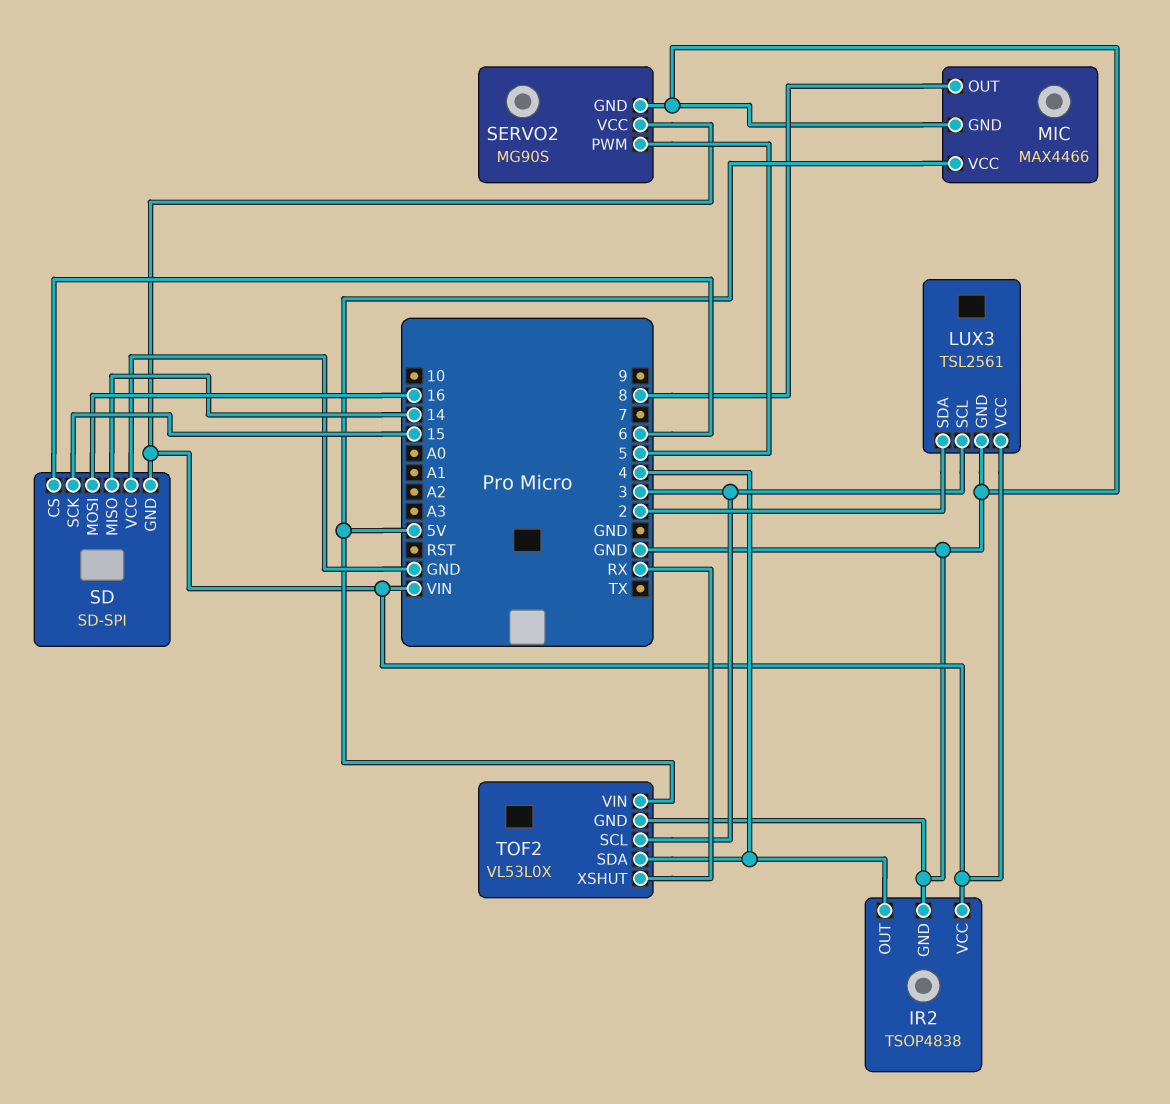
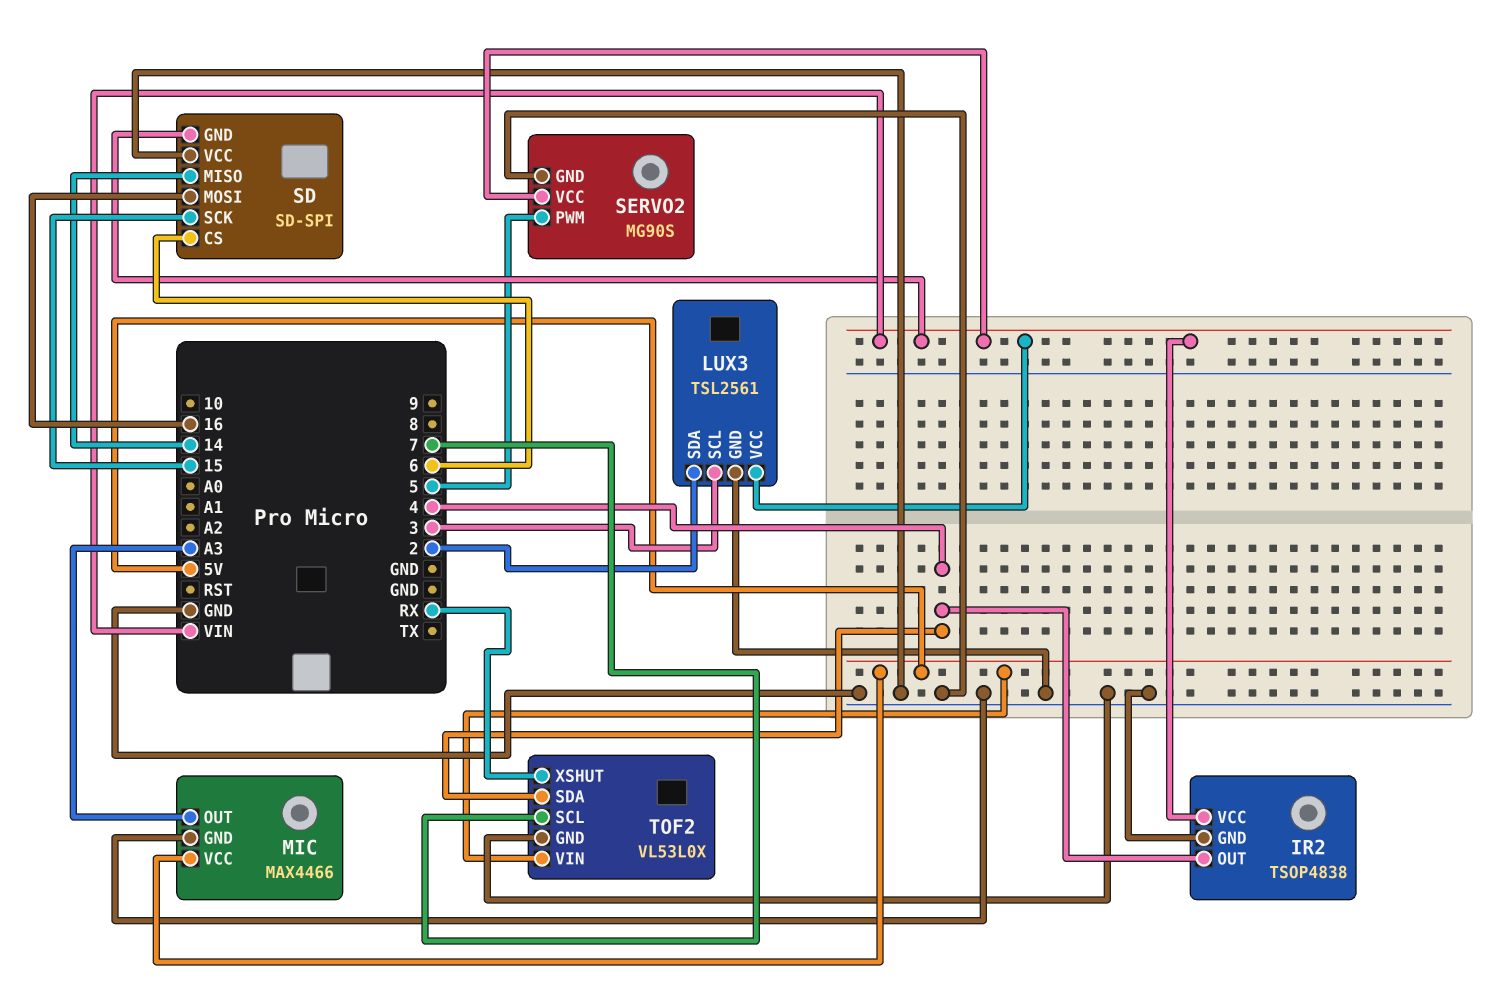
MIC pin OUT: 8 -> A3
TOF2 pin SCL: 3 -> 7

